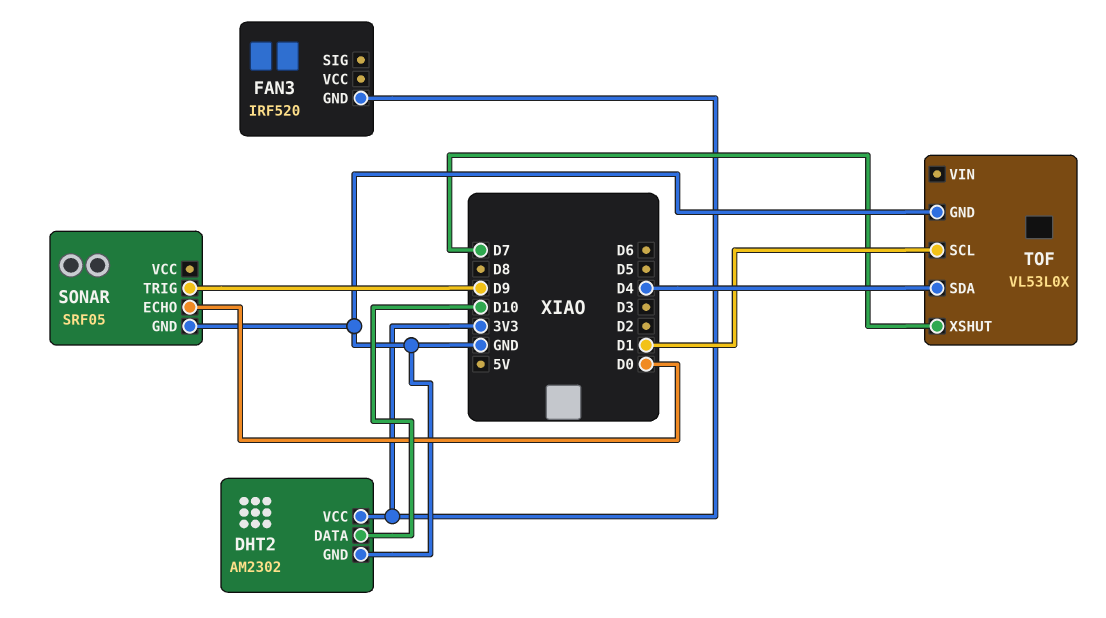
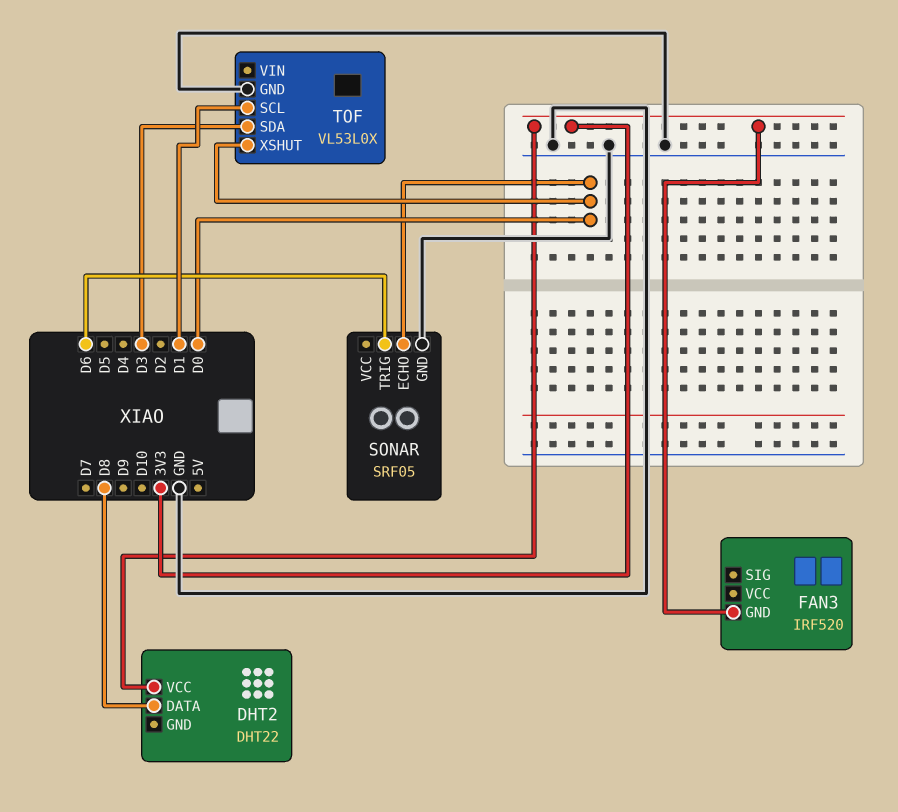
DHT2: AM2302 -> DHT22
DHT2 pin DATA: D10 -> D8
DHT2 pin GND: GND -> none
SONAR pin TRIG: D9 -> D6
TOF pin SDA: D4 -> D3
TOF pin XSHUT: D7 -> D0

